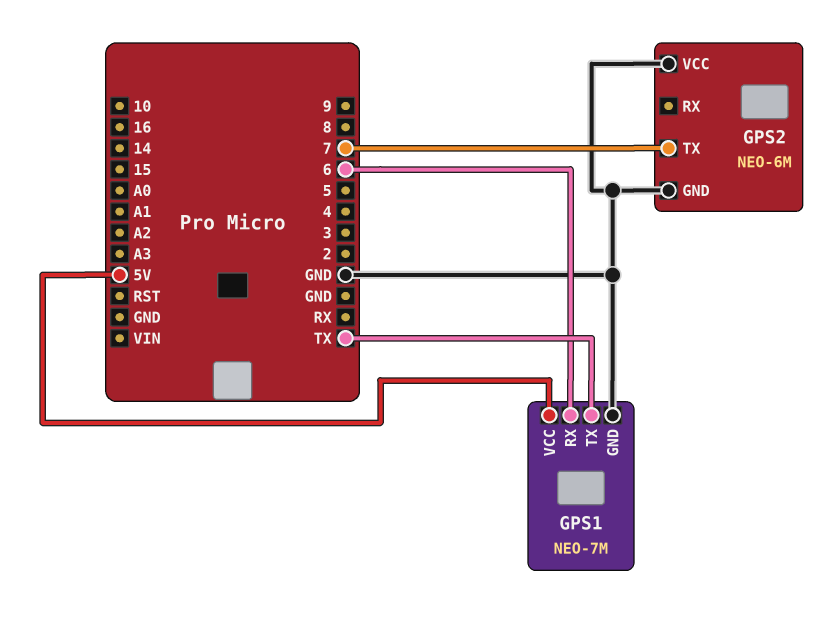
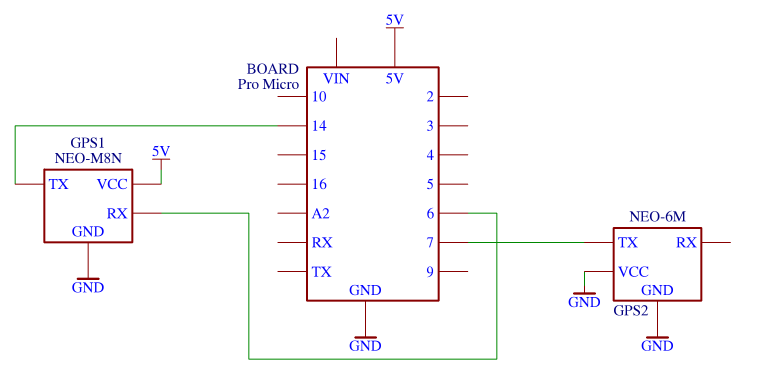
GPS1: NEO-7M -> NEO-M8N
GPS1 pin TX: TX -> 14

